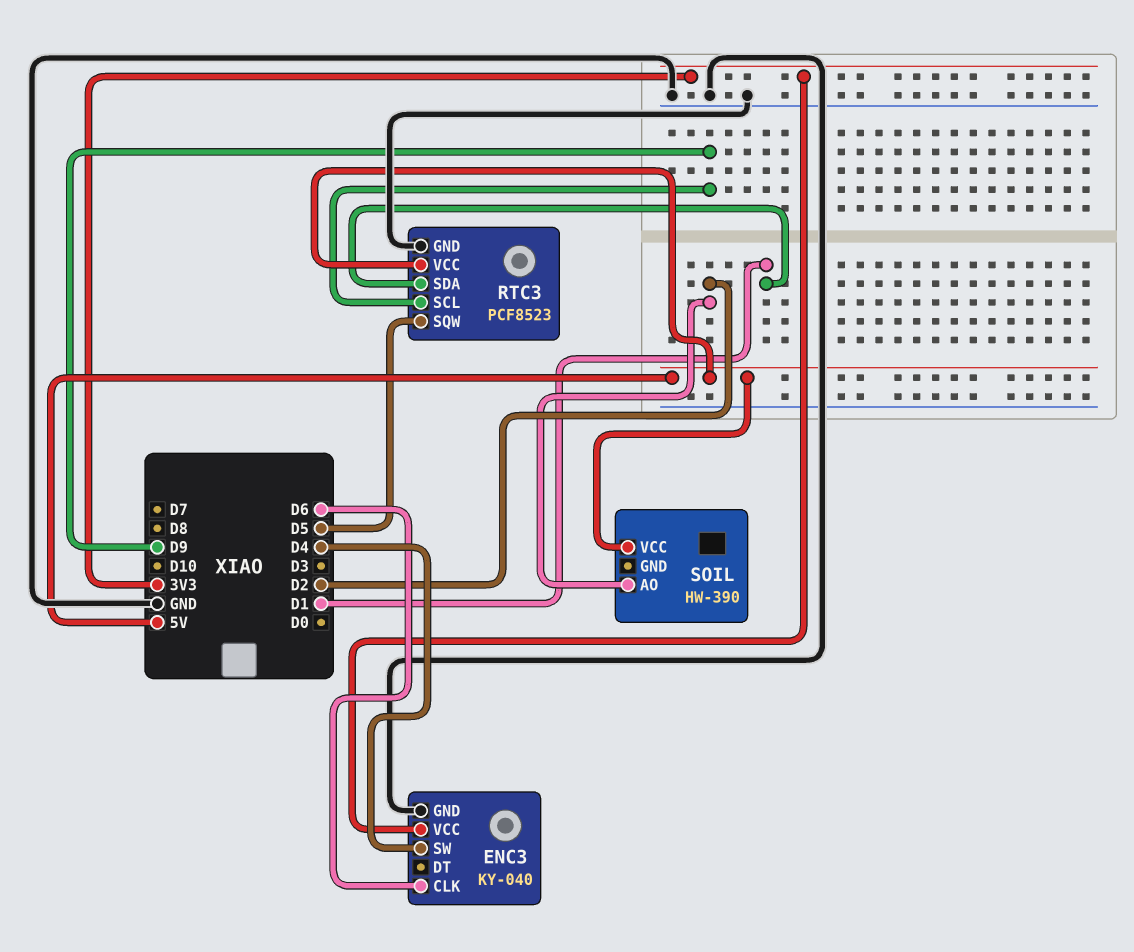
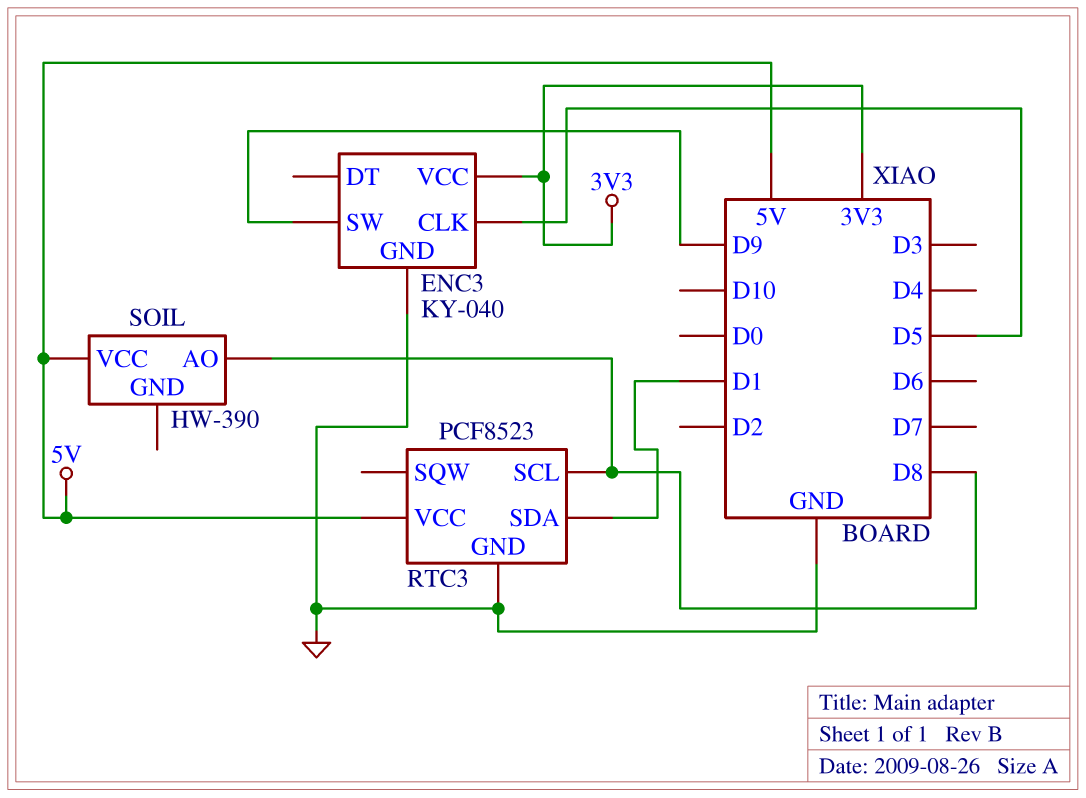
ENC3 pin CLK: D6 -> D5
ENC3 pin SW: D4 -> D9
RTC3 pin SCL: D9 -> D8
RTC3 pin SQW: D5 -> none
SOIL pin AO: D2 -> D8

